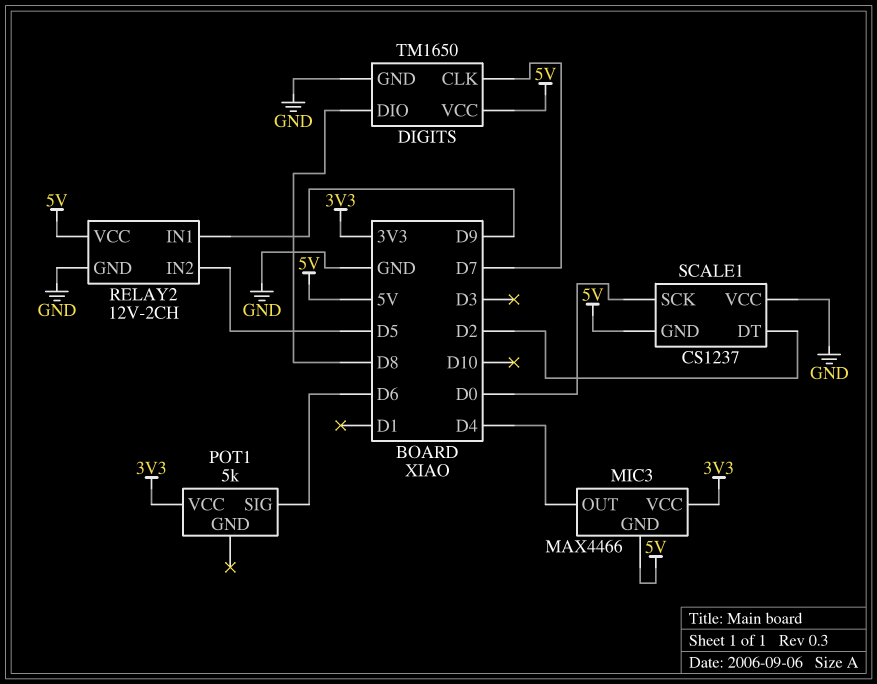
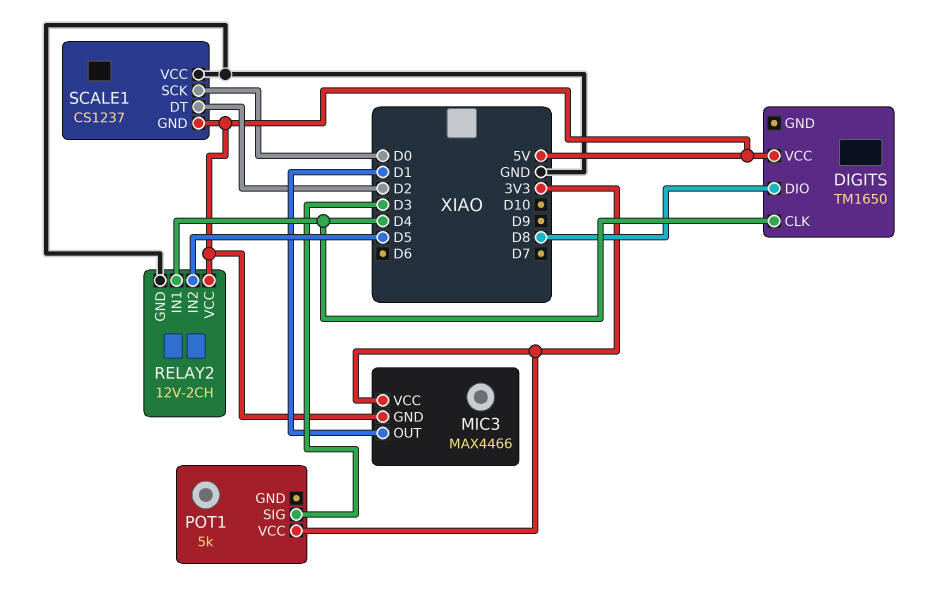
DIGITS pin CLK: D7 -> D4
DIGITS pin GND: GND -> none
MIC3 pin OUT: D4 -> D1
POT1 pin SIG: D6 -> D3
RELAY2 pin IN1: D9 -> D4

